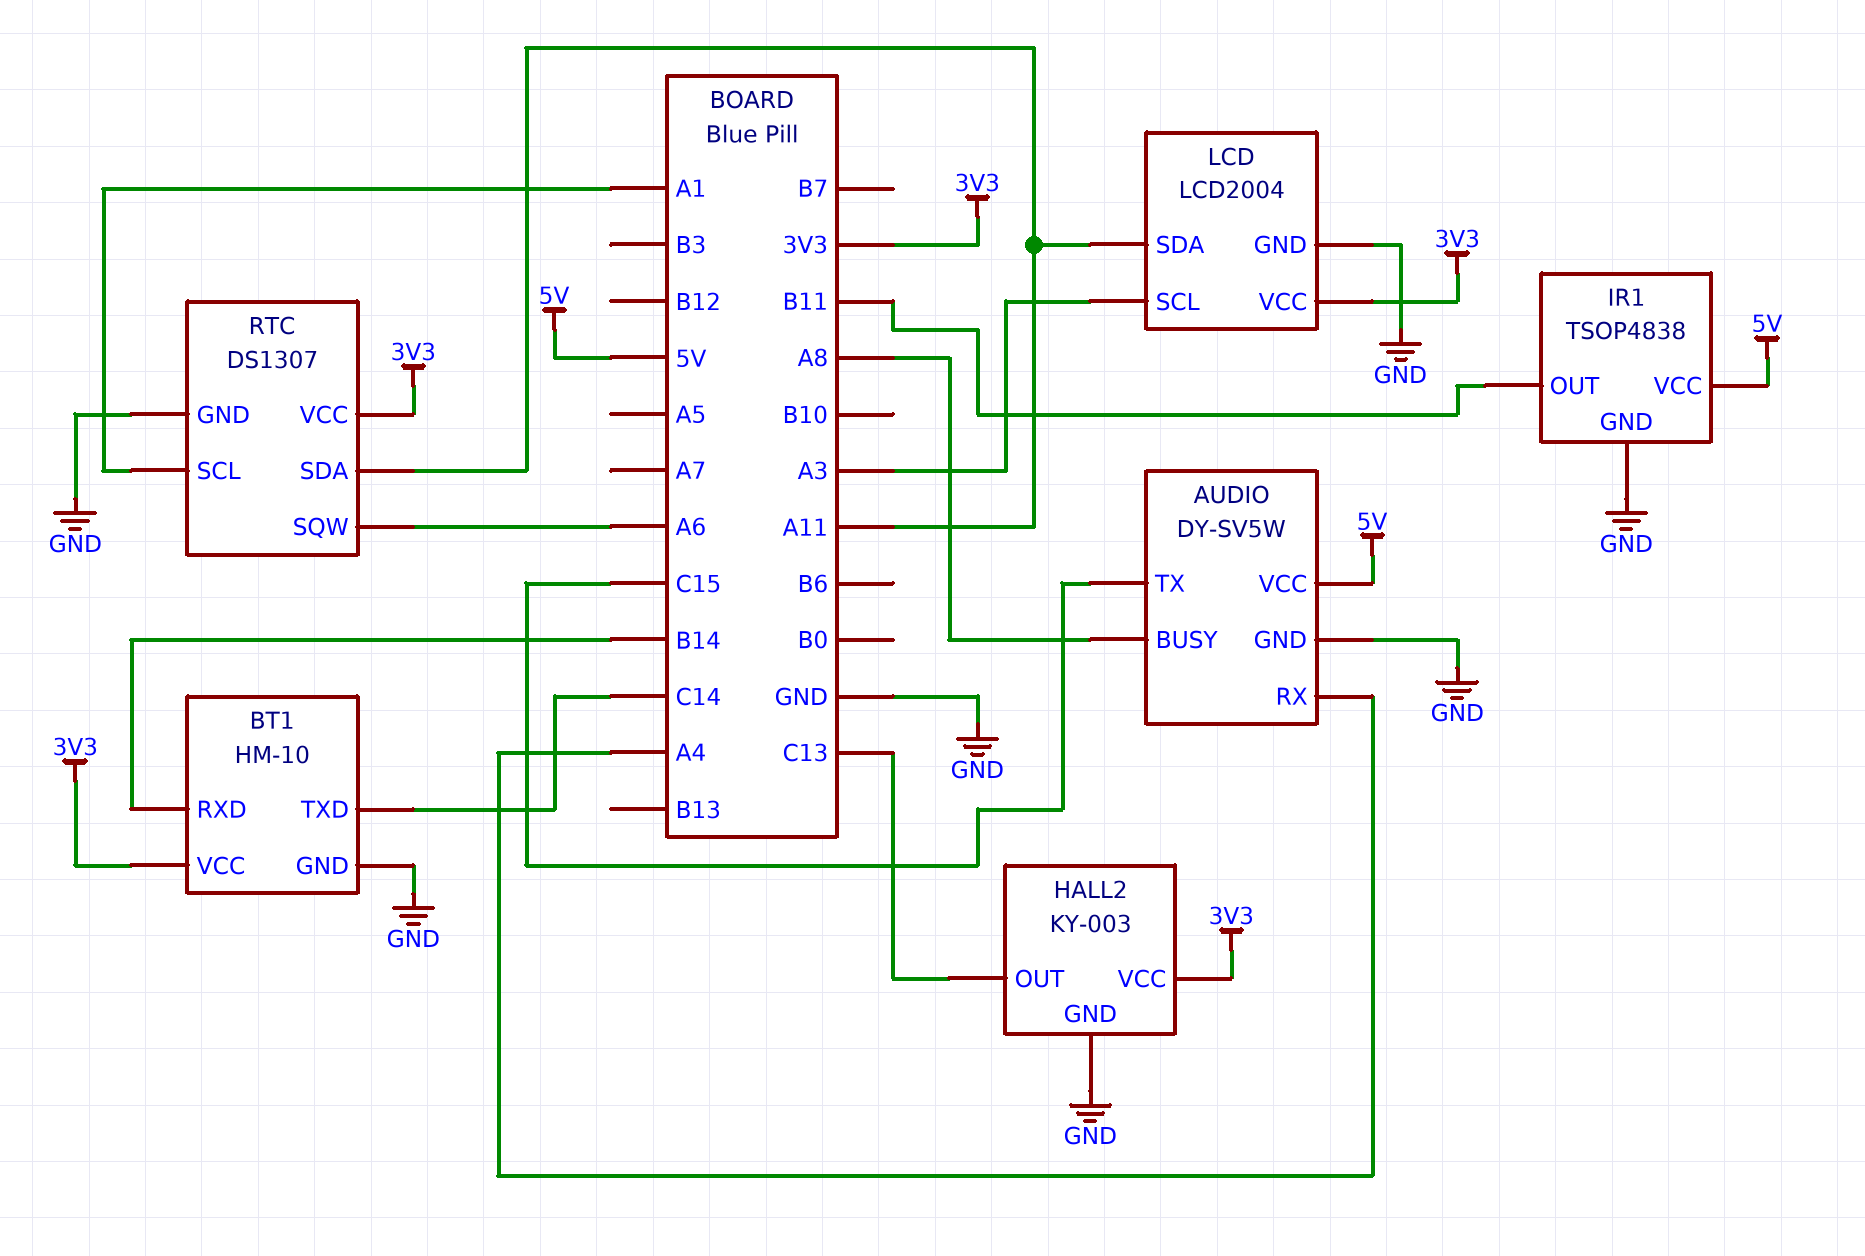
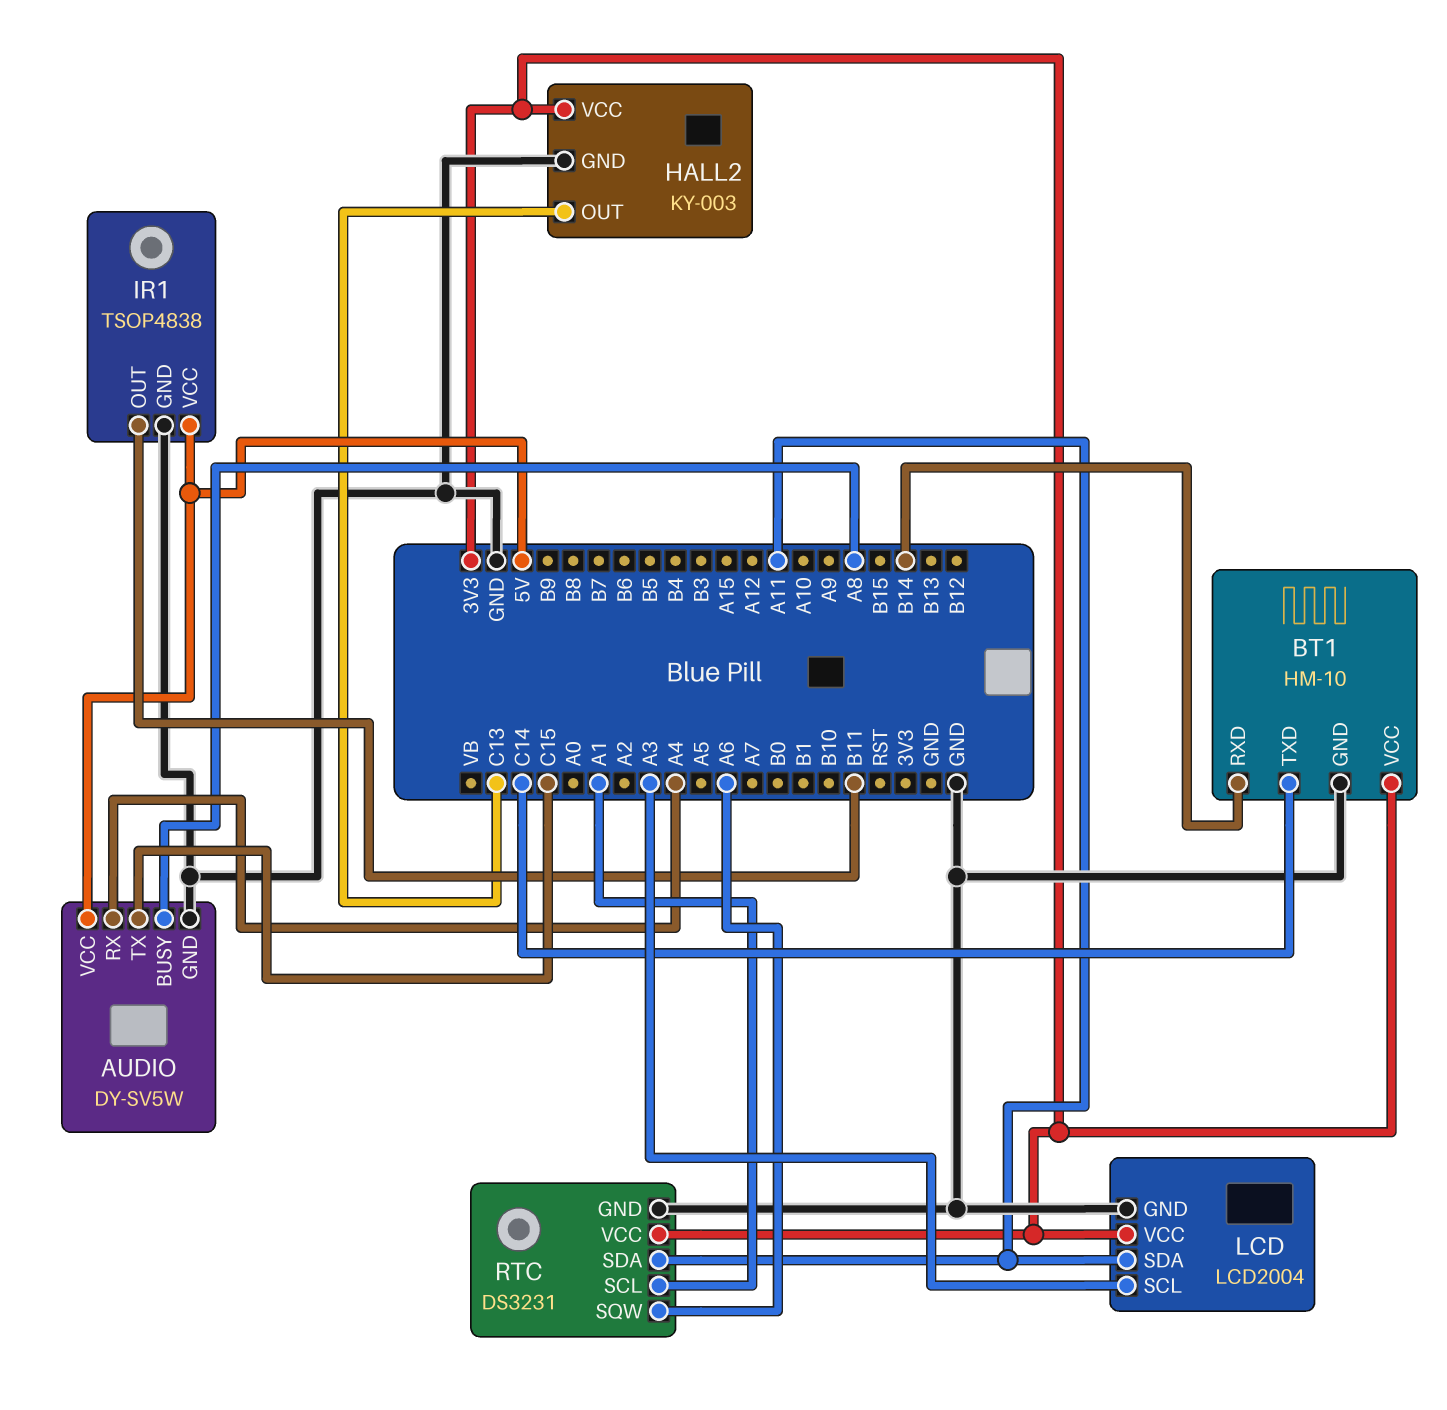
RTC: DS1307 -> DS3231

